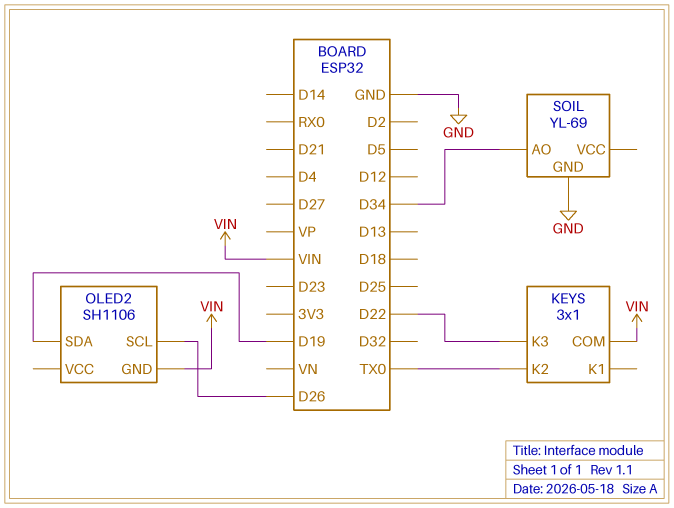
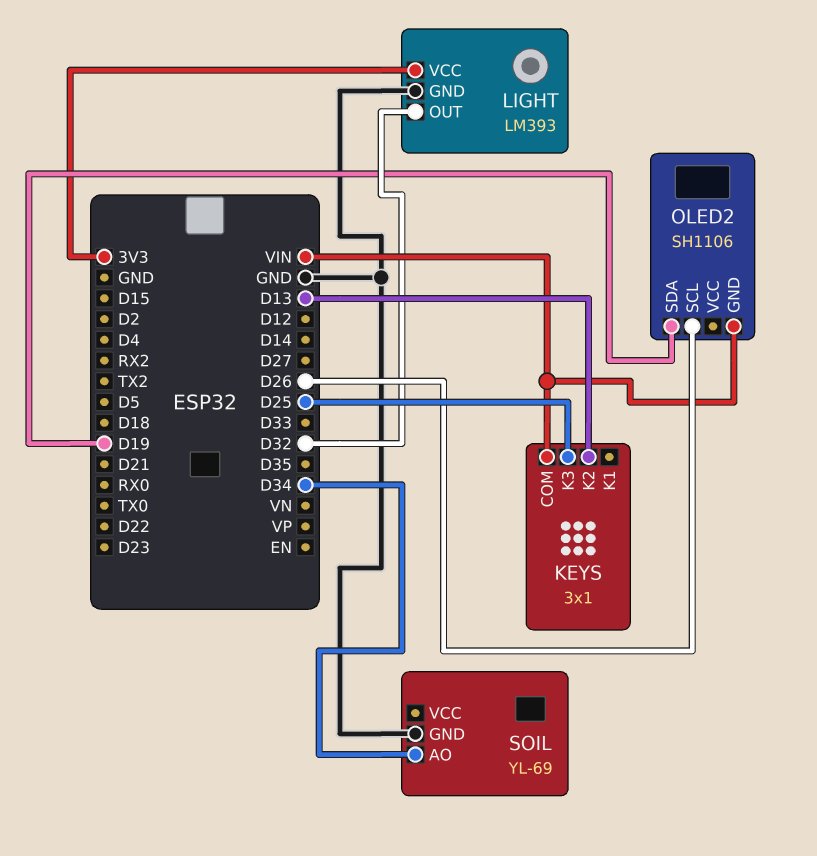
KEYS pin K2: TX0 -> D13
KEYS pin K3: D22 -> D25
LIGHT: none -> LM393
LIGHT pin GND: none -> GND
LIGHT pin OUT: none -> D32
LIGHT pin VCC: none -> 3V3

